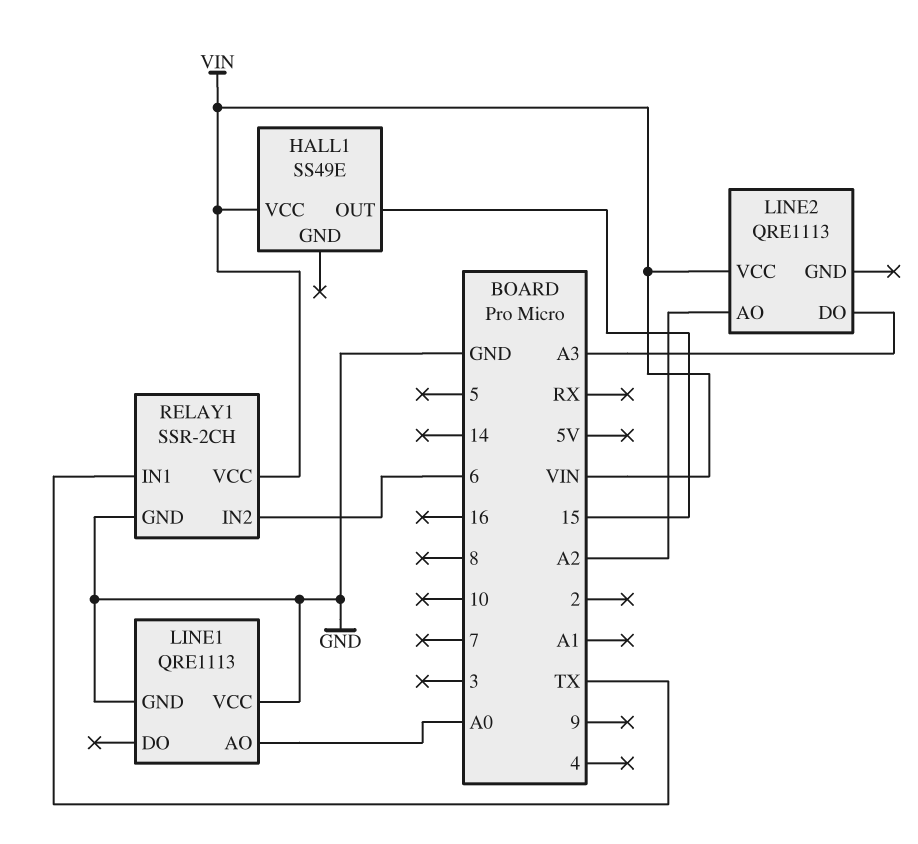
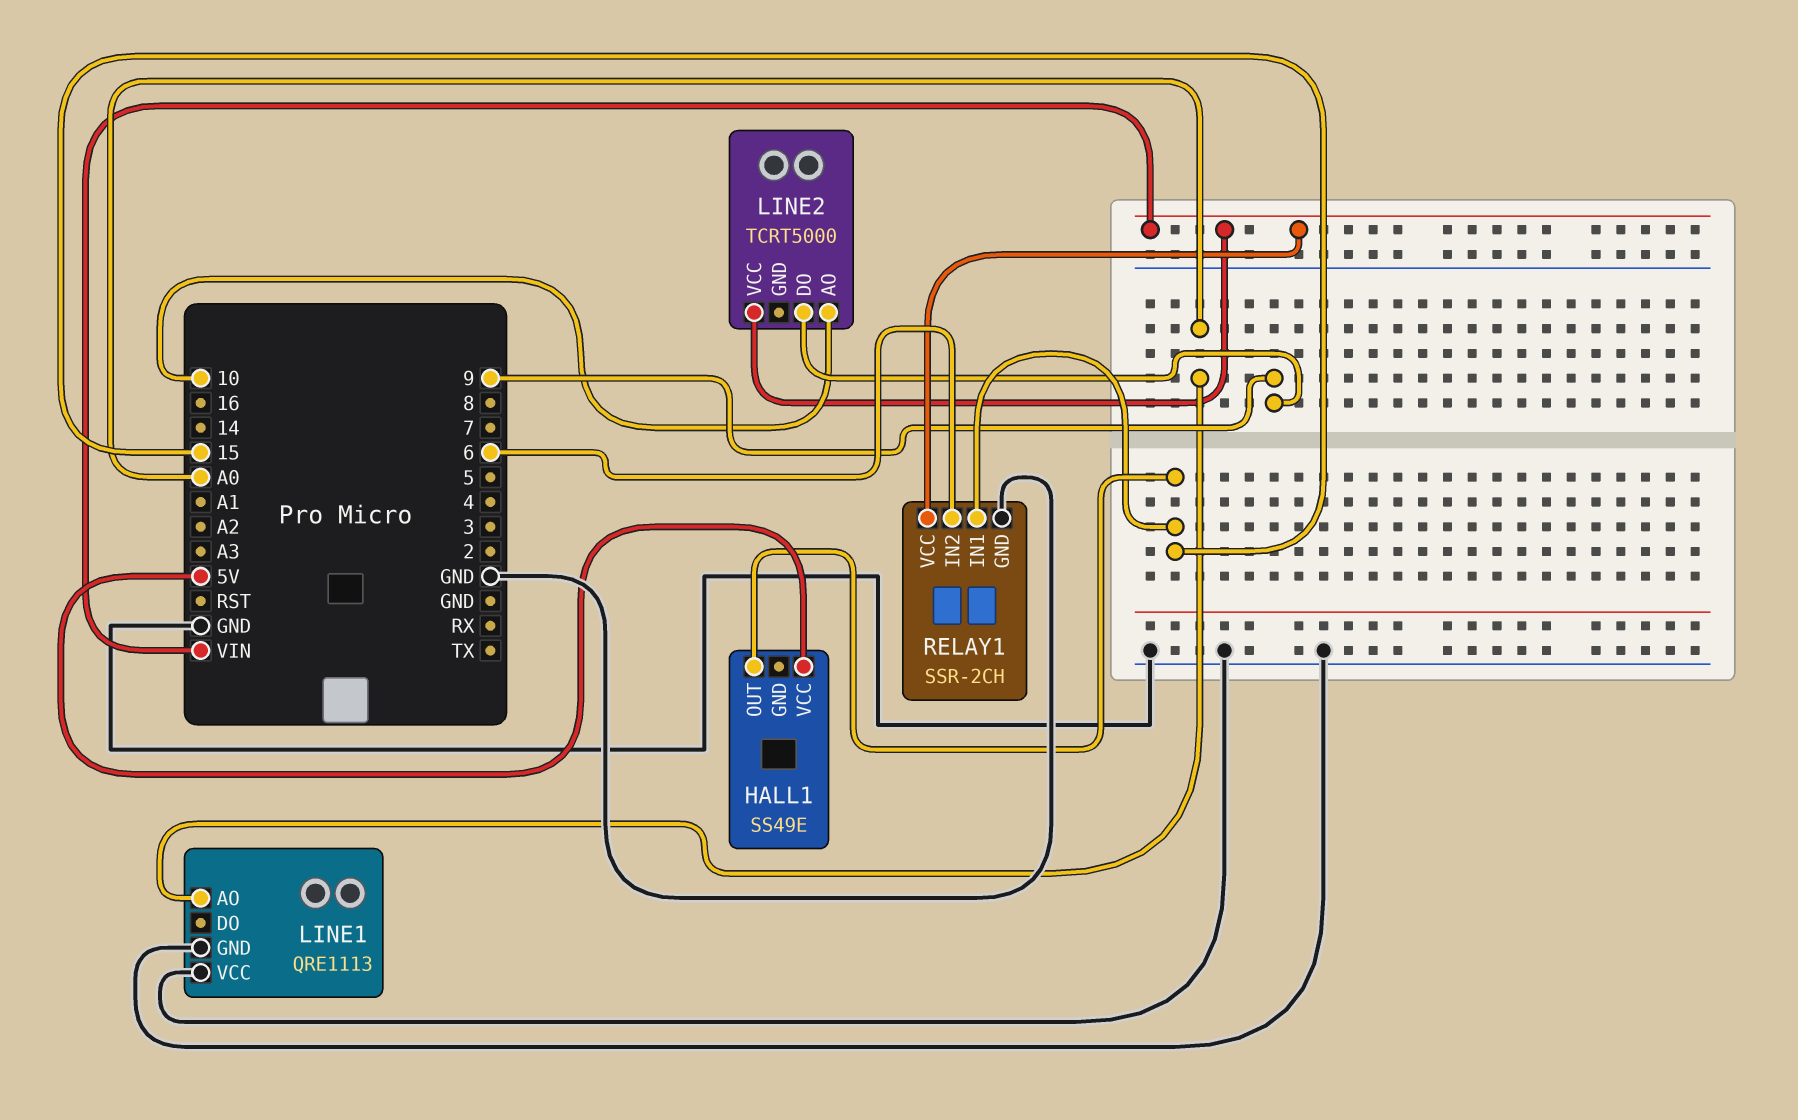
HALL1 pin VCC: VIN -> 5V
LINE2: QRE1113 -> TCRT5000
LINE2 pin AO: A2 -> 10
LINE2 pin DO: A3 -> 9
RELAY1 pin IN1: TX -> 15

